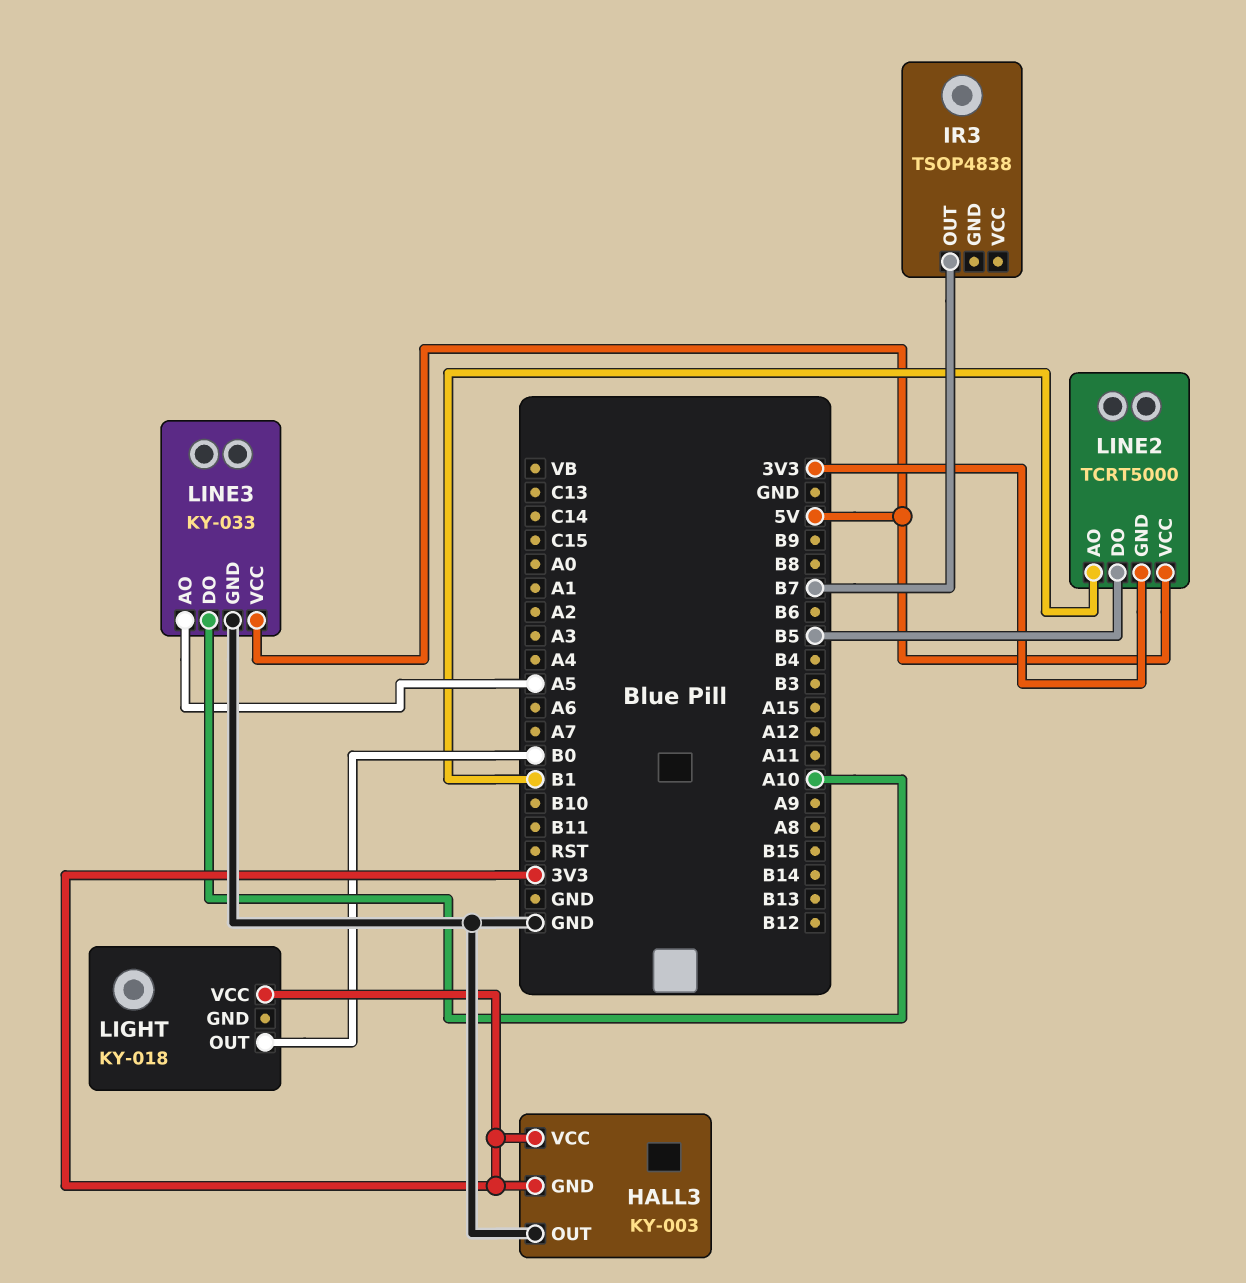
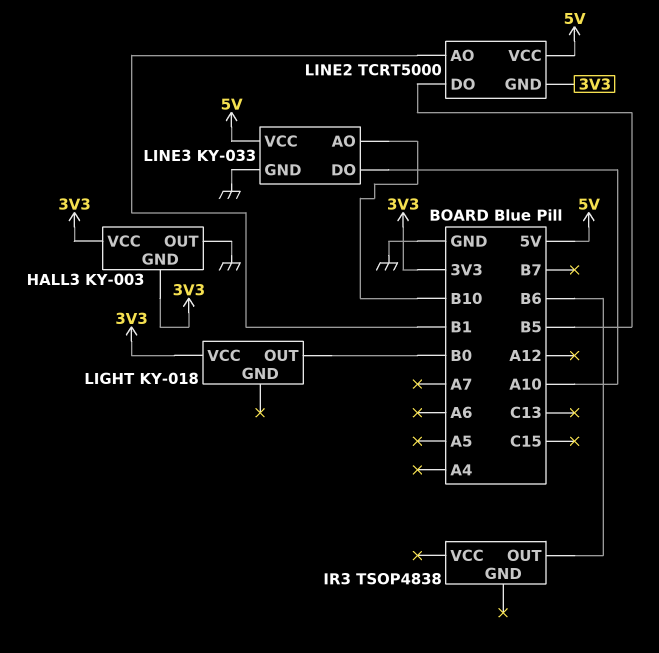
IR3 pin OUT: B7 -> B6
LINE3 pin AO: A5 -> B10

